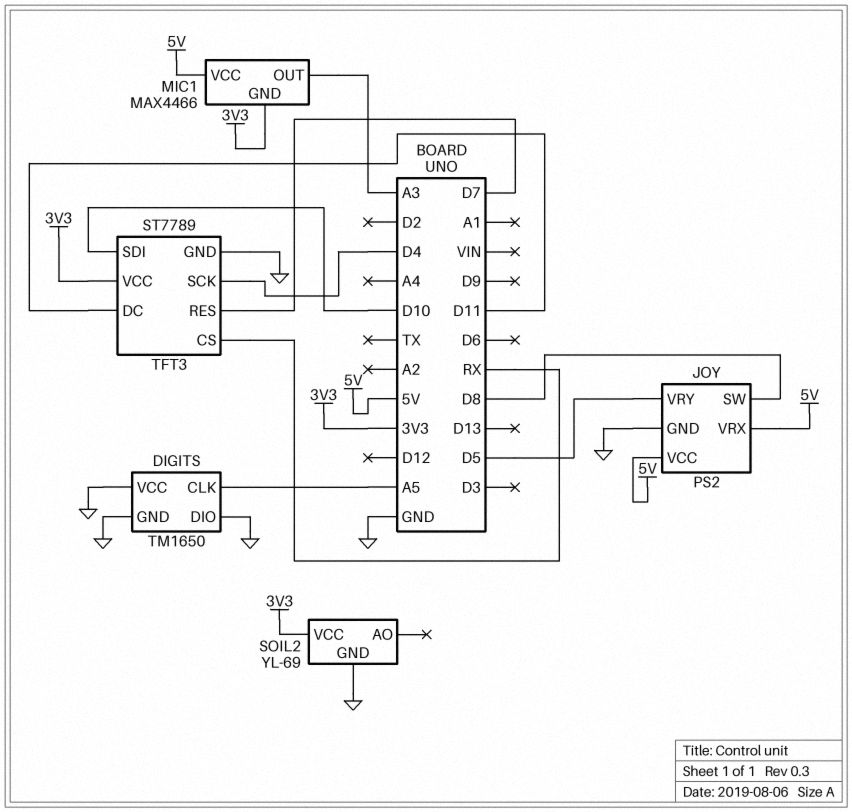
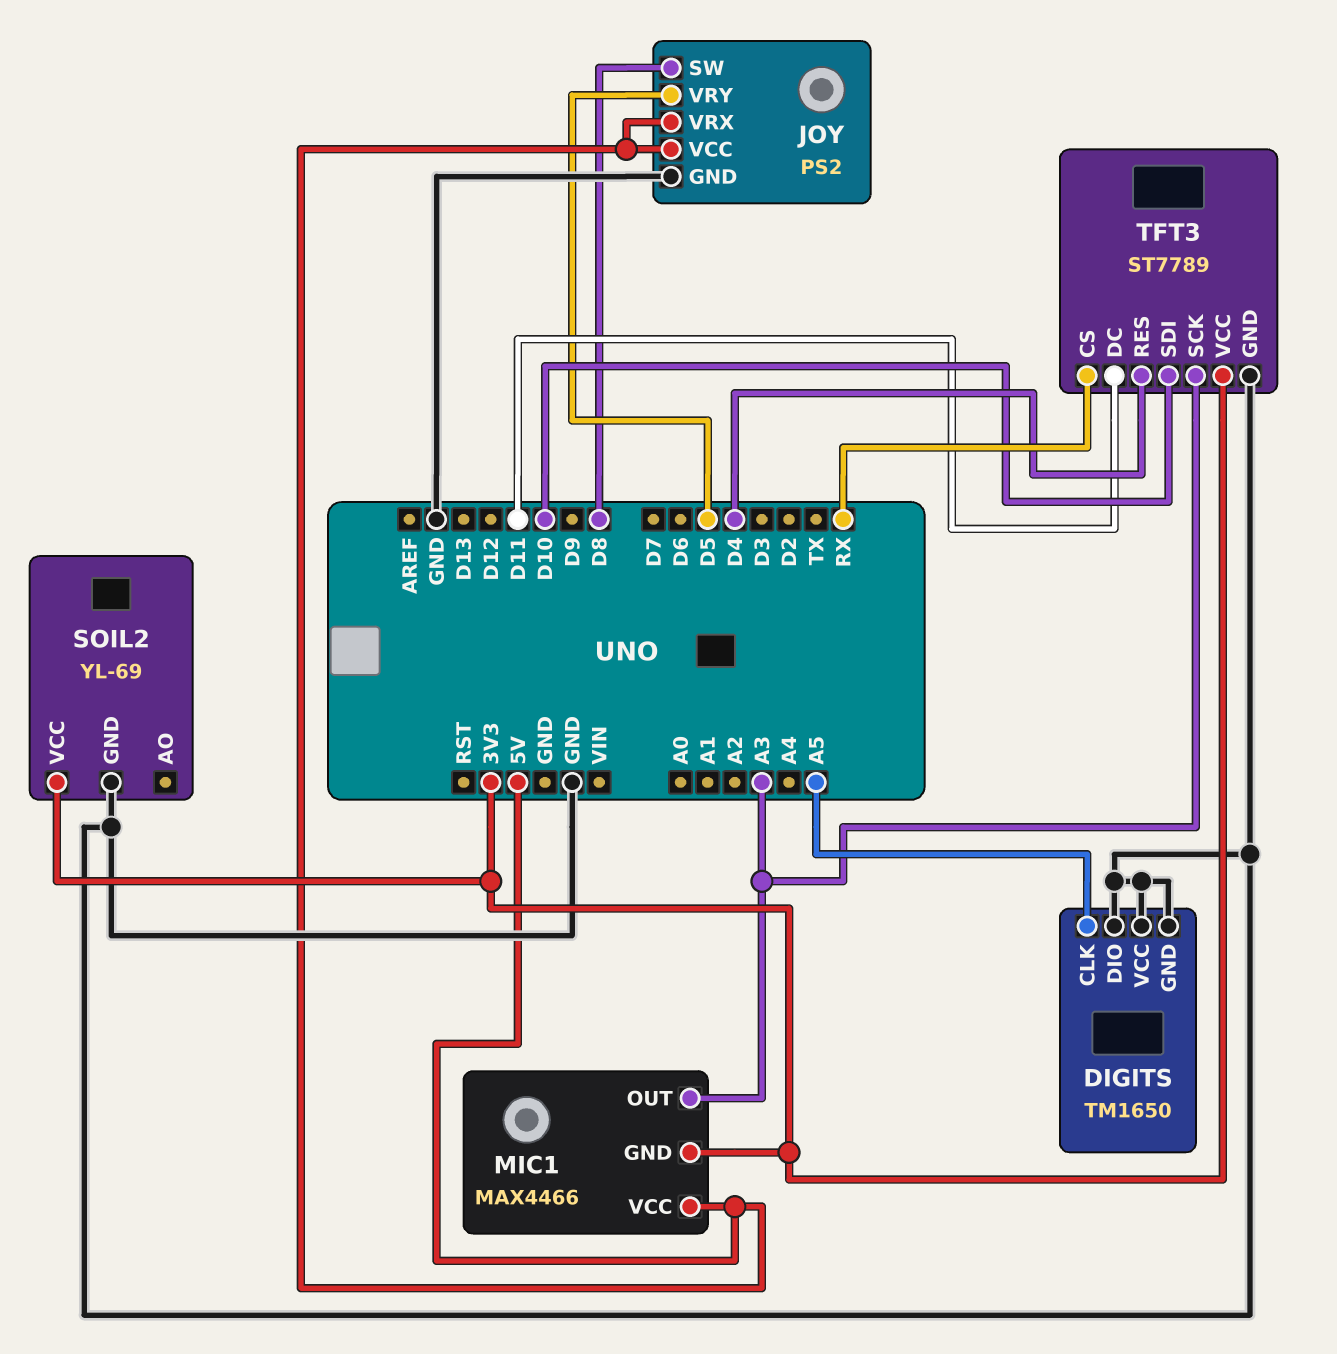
TFT3 pin RES: D7 -> D4
TFT3 pin SCK: D4 -> A3

